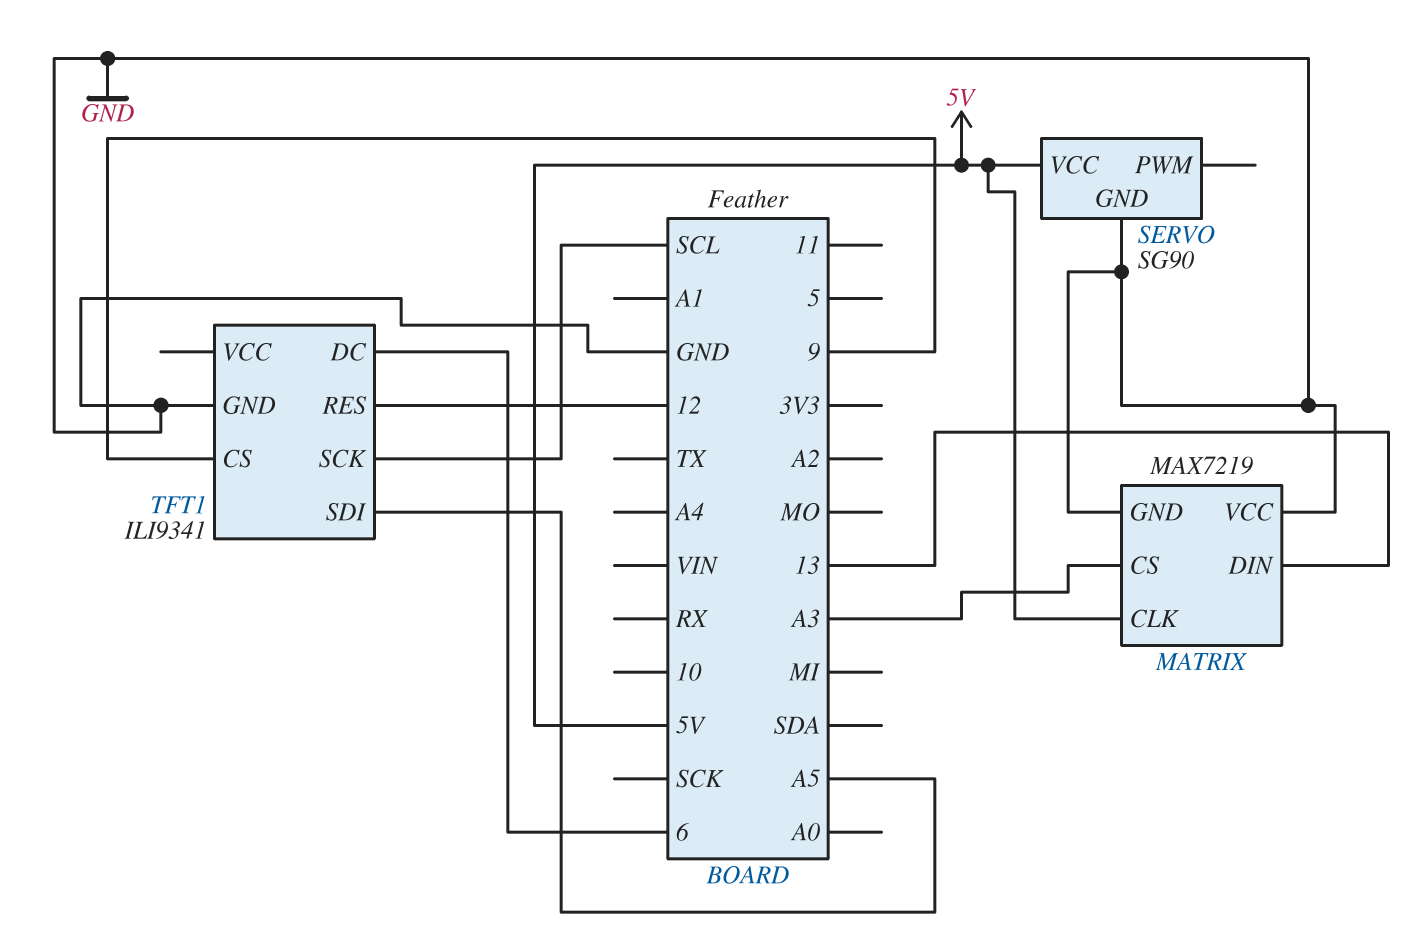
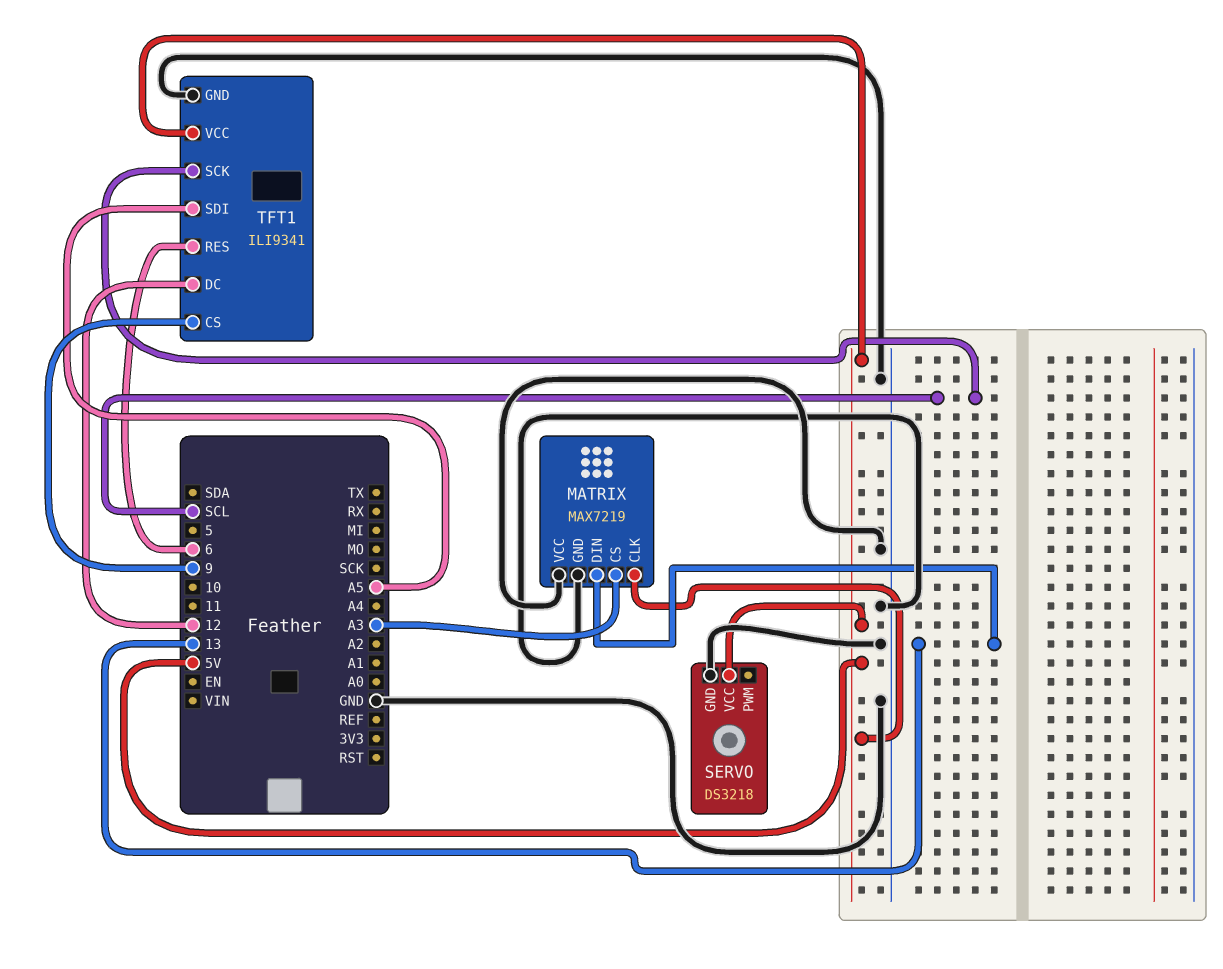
SERVO: SG90 -> DS3218
TFT1 pin DC: 6 -> 12
TFT1 pin RES: 12 -> 6
TFT1 pin VCC: none -> 5V

